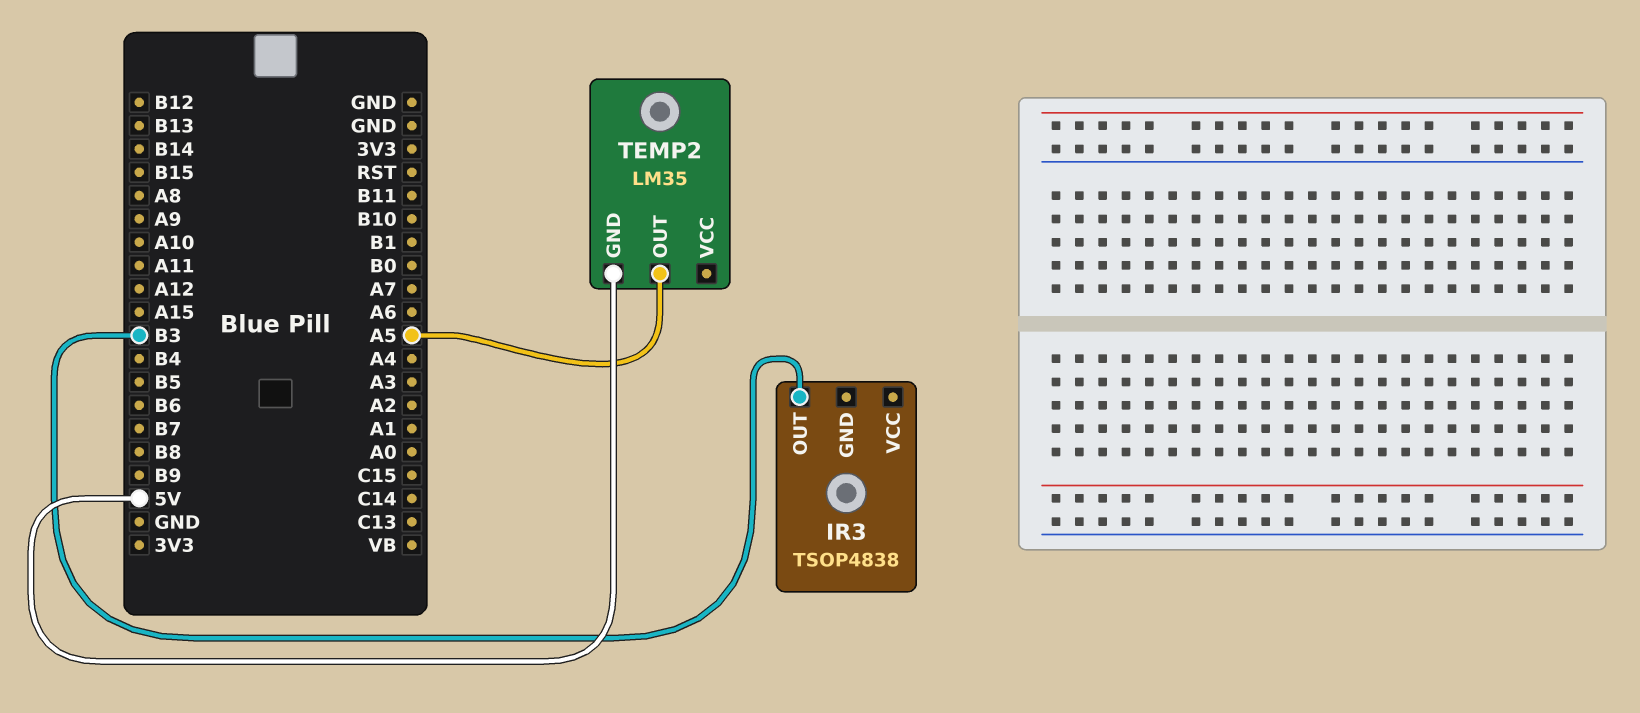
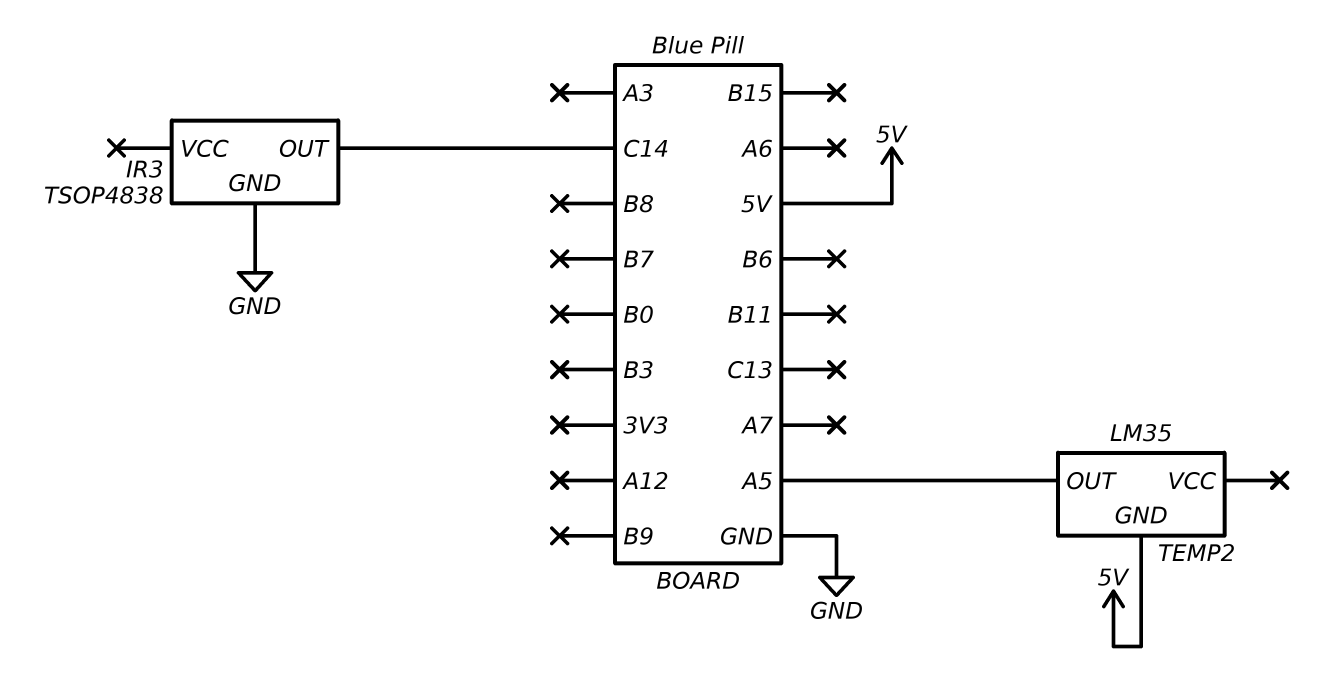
IR3 pin GND: none -> GND
IR3 pin OUT: B3 -> C14

